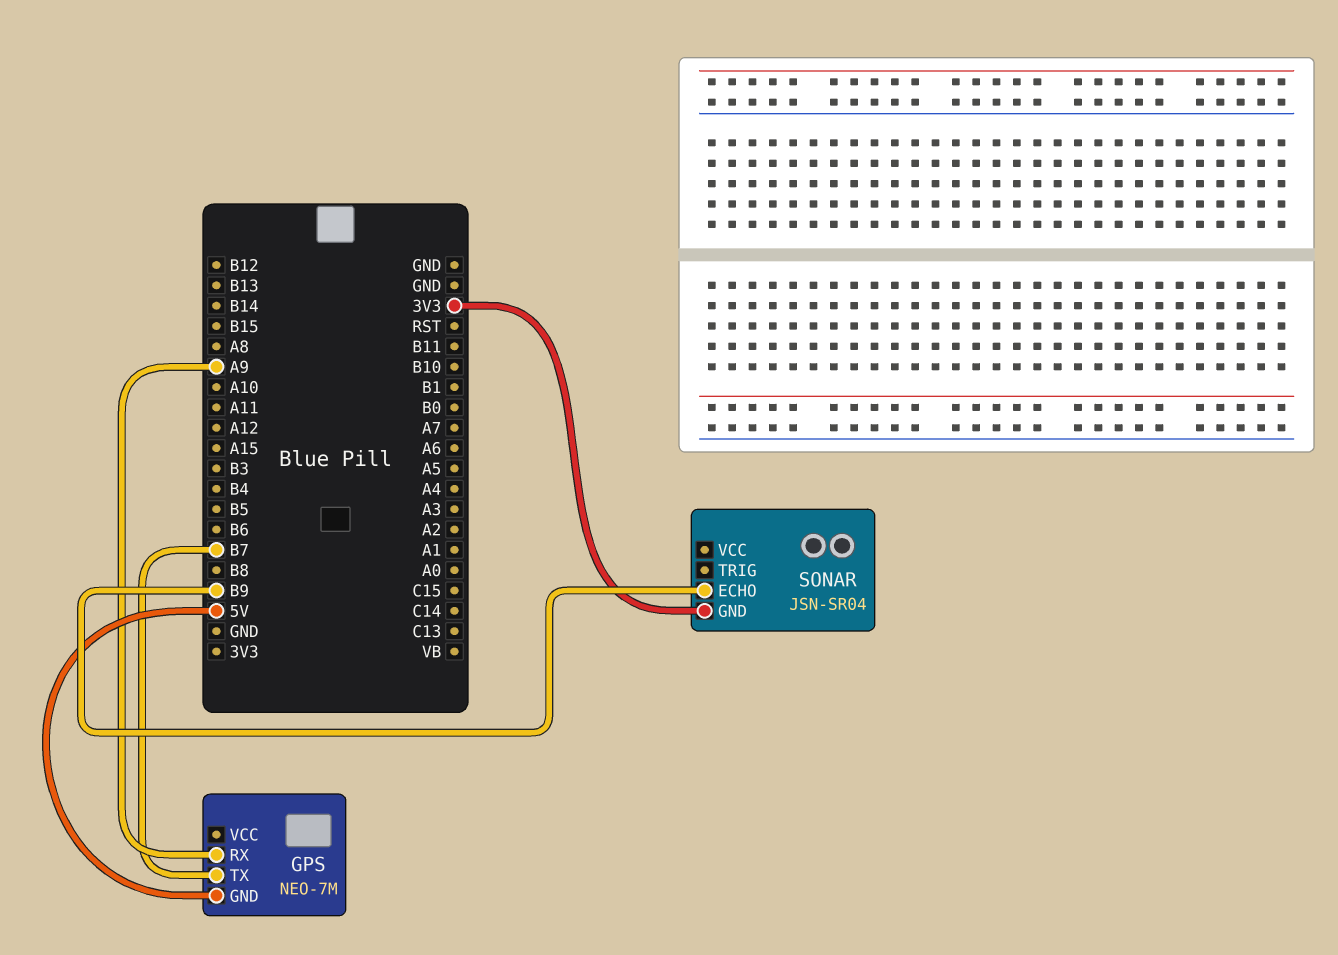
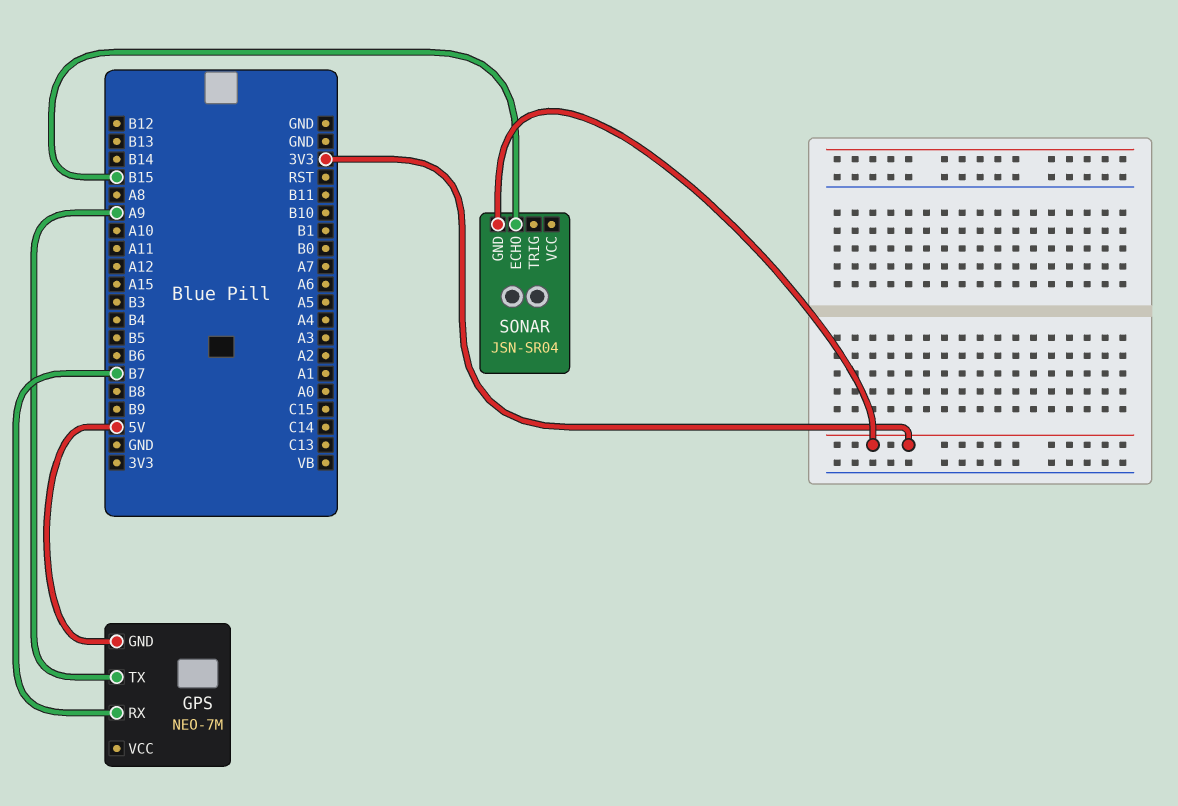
GPS pin RX: A9 -> B7
GPS pin TX: B7 -> A9
SONAR pin ECHO: B9 -> B15

